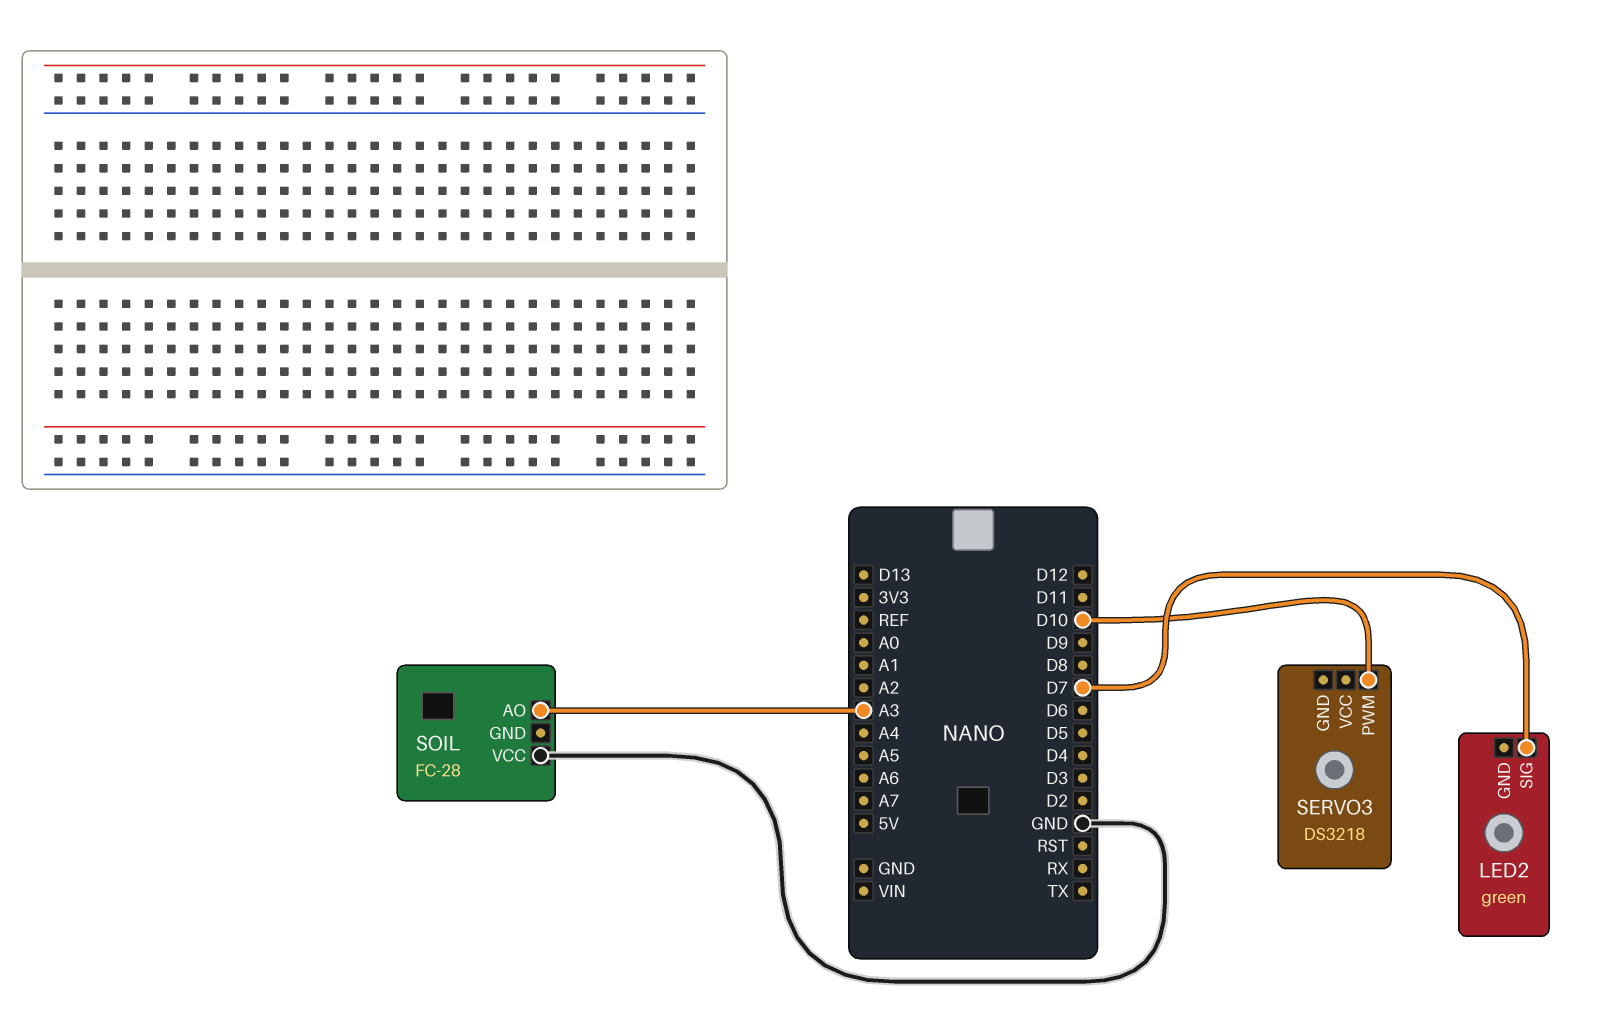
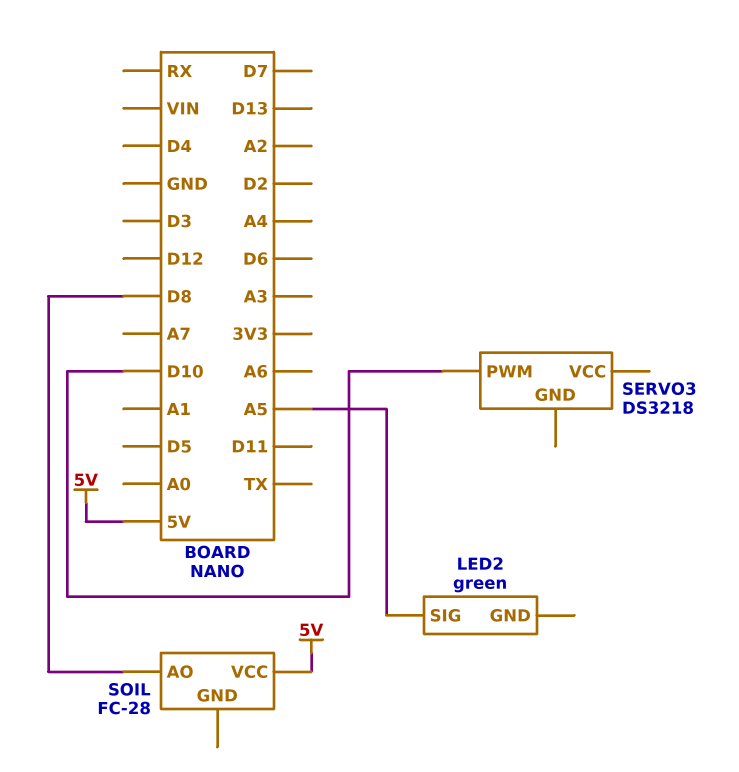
LED2 pin SIG: D7 -> A5
SOIL pin AO: A3 -> D8
SOIL pin VCC: GND -> 5V

